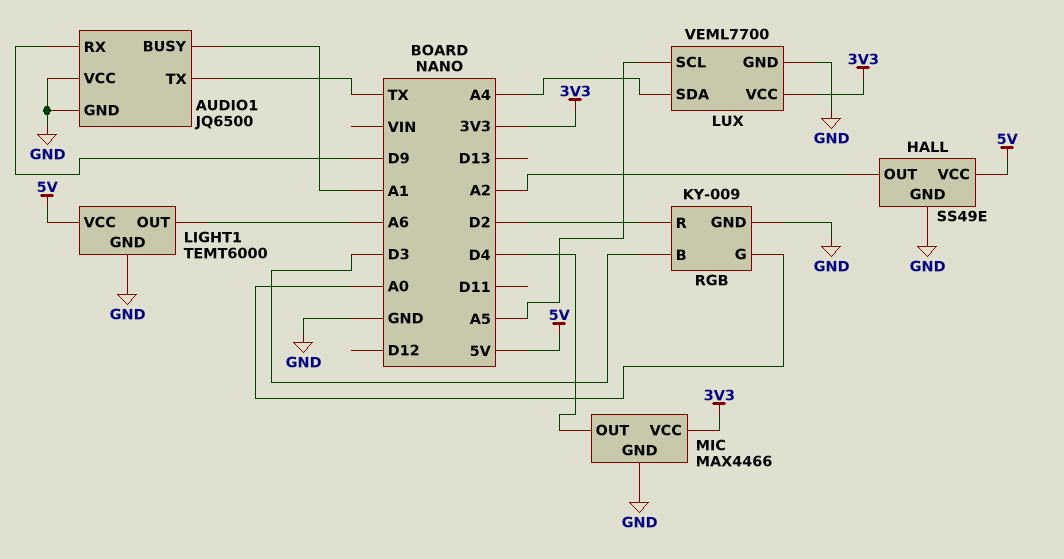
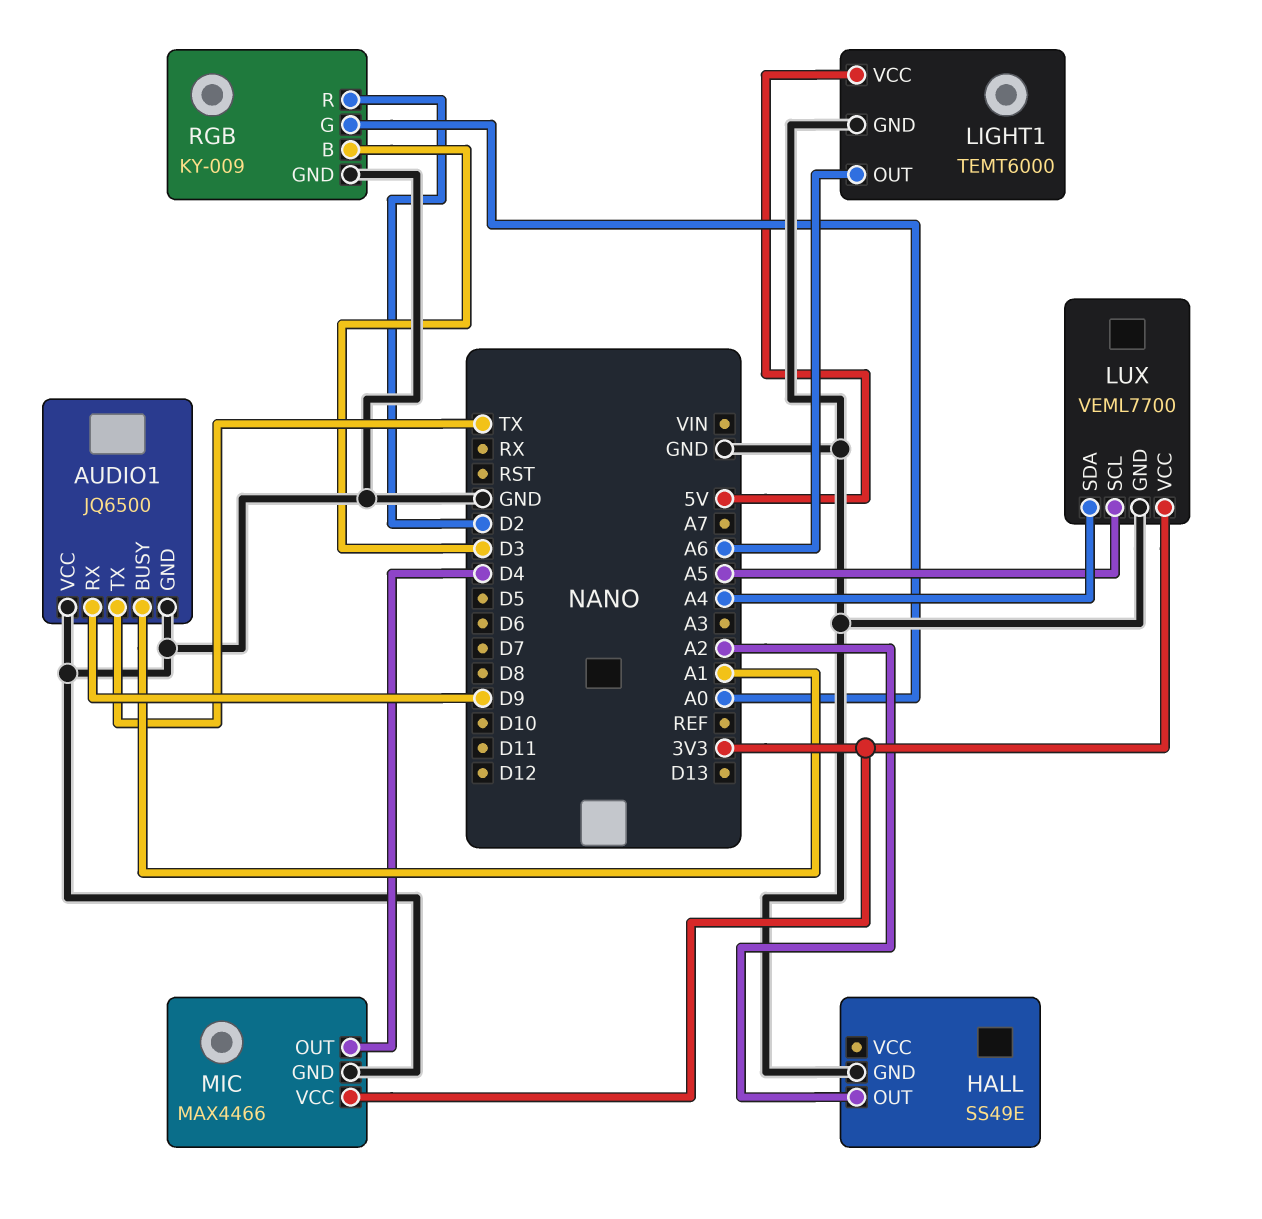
HALL pin VCC: 5V -> none

